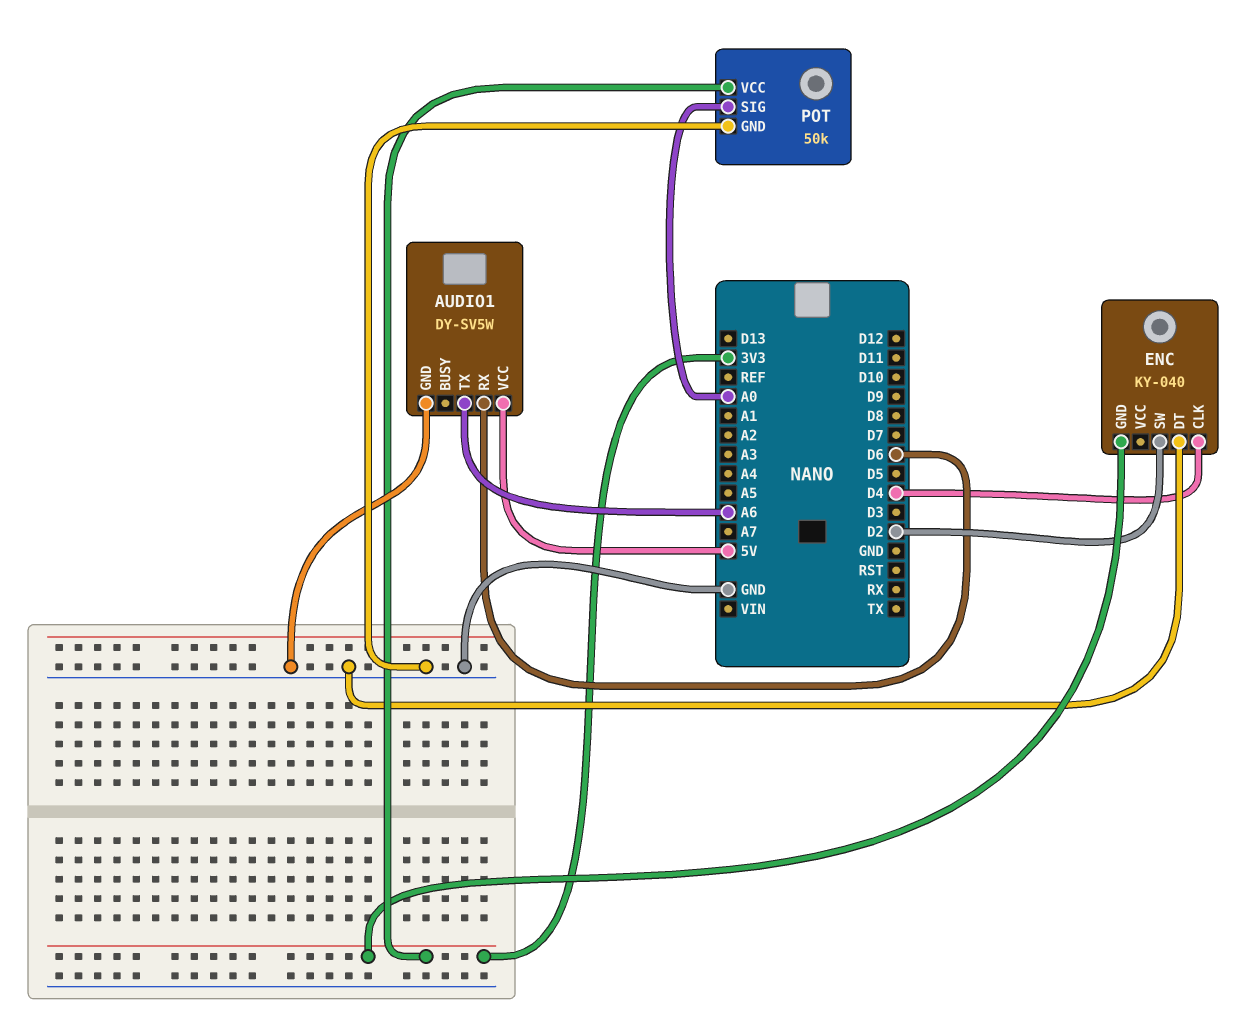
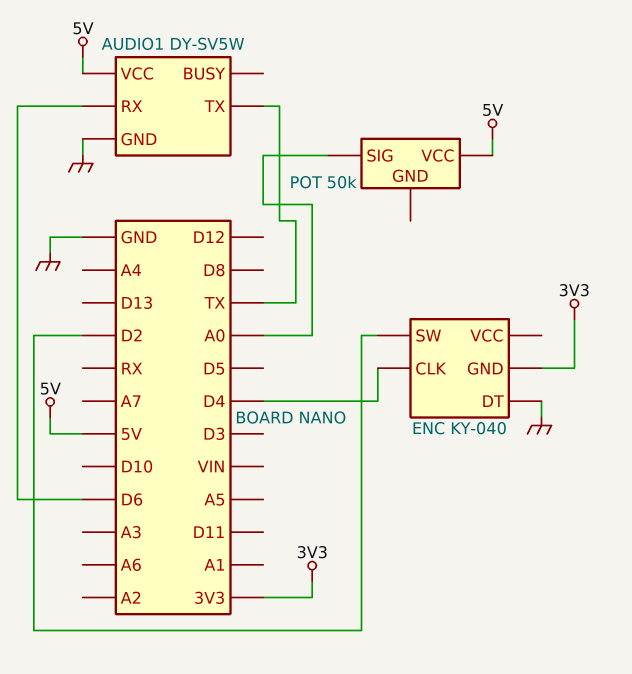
AUDIO1 pin TX: A6 -> TX
POT pin GND: GND -> none
POT pin VCC: 3V3 -> 5V

